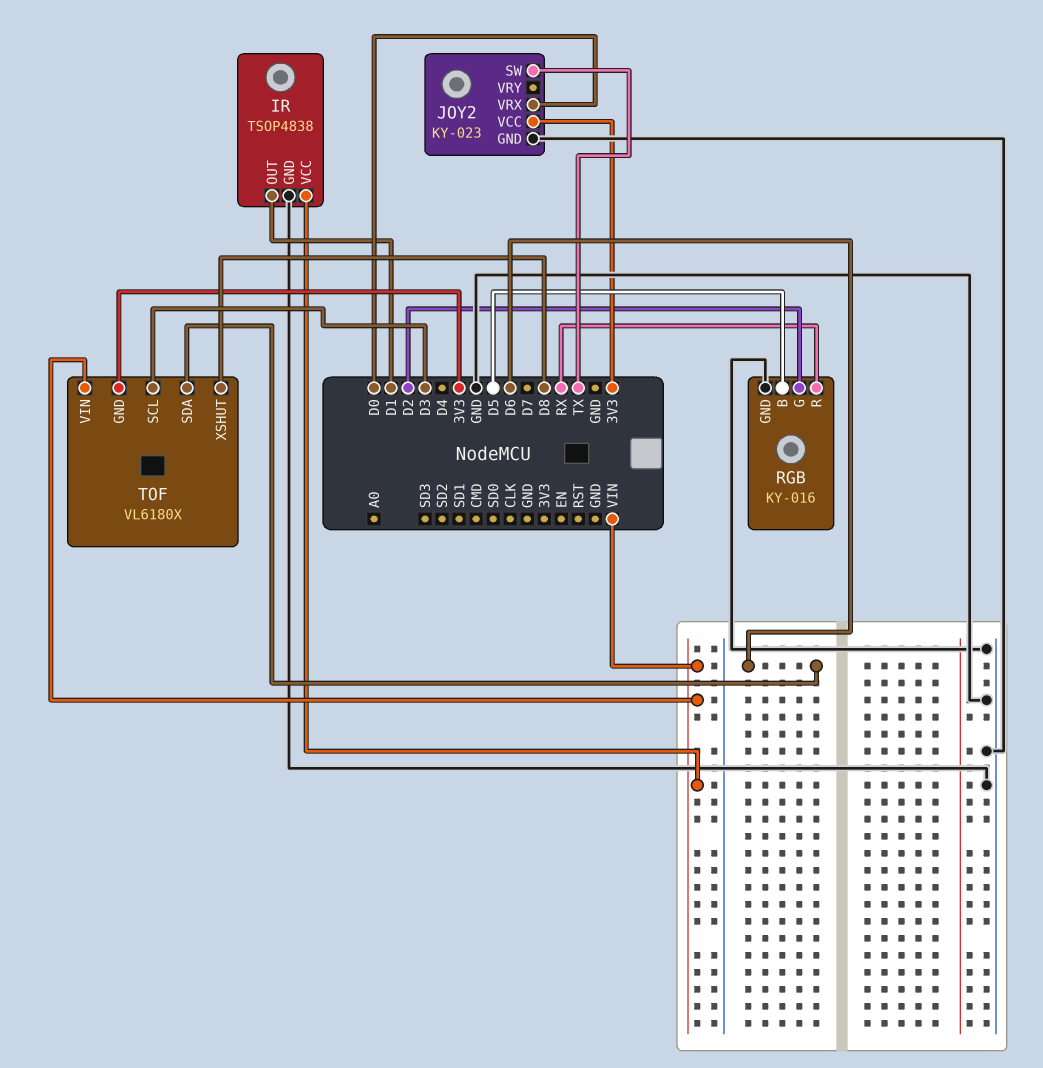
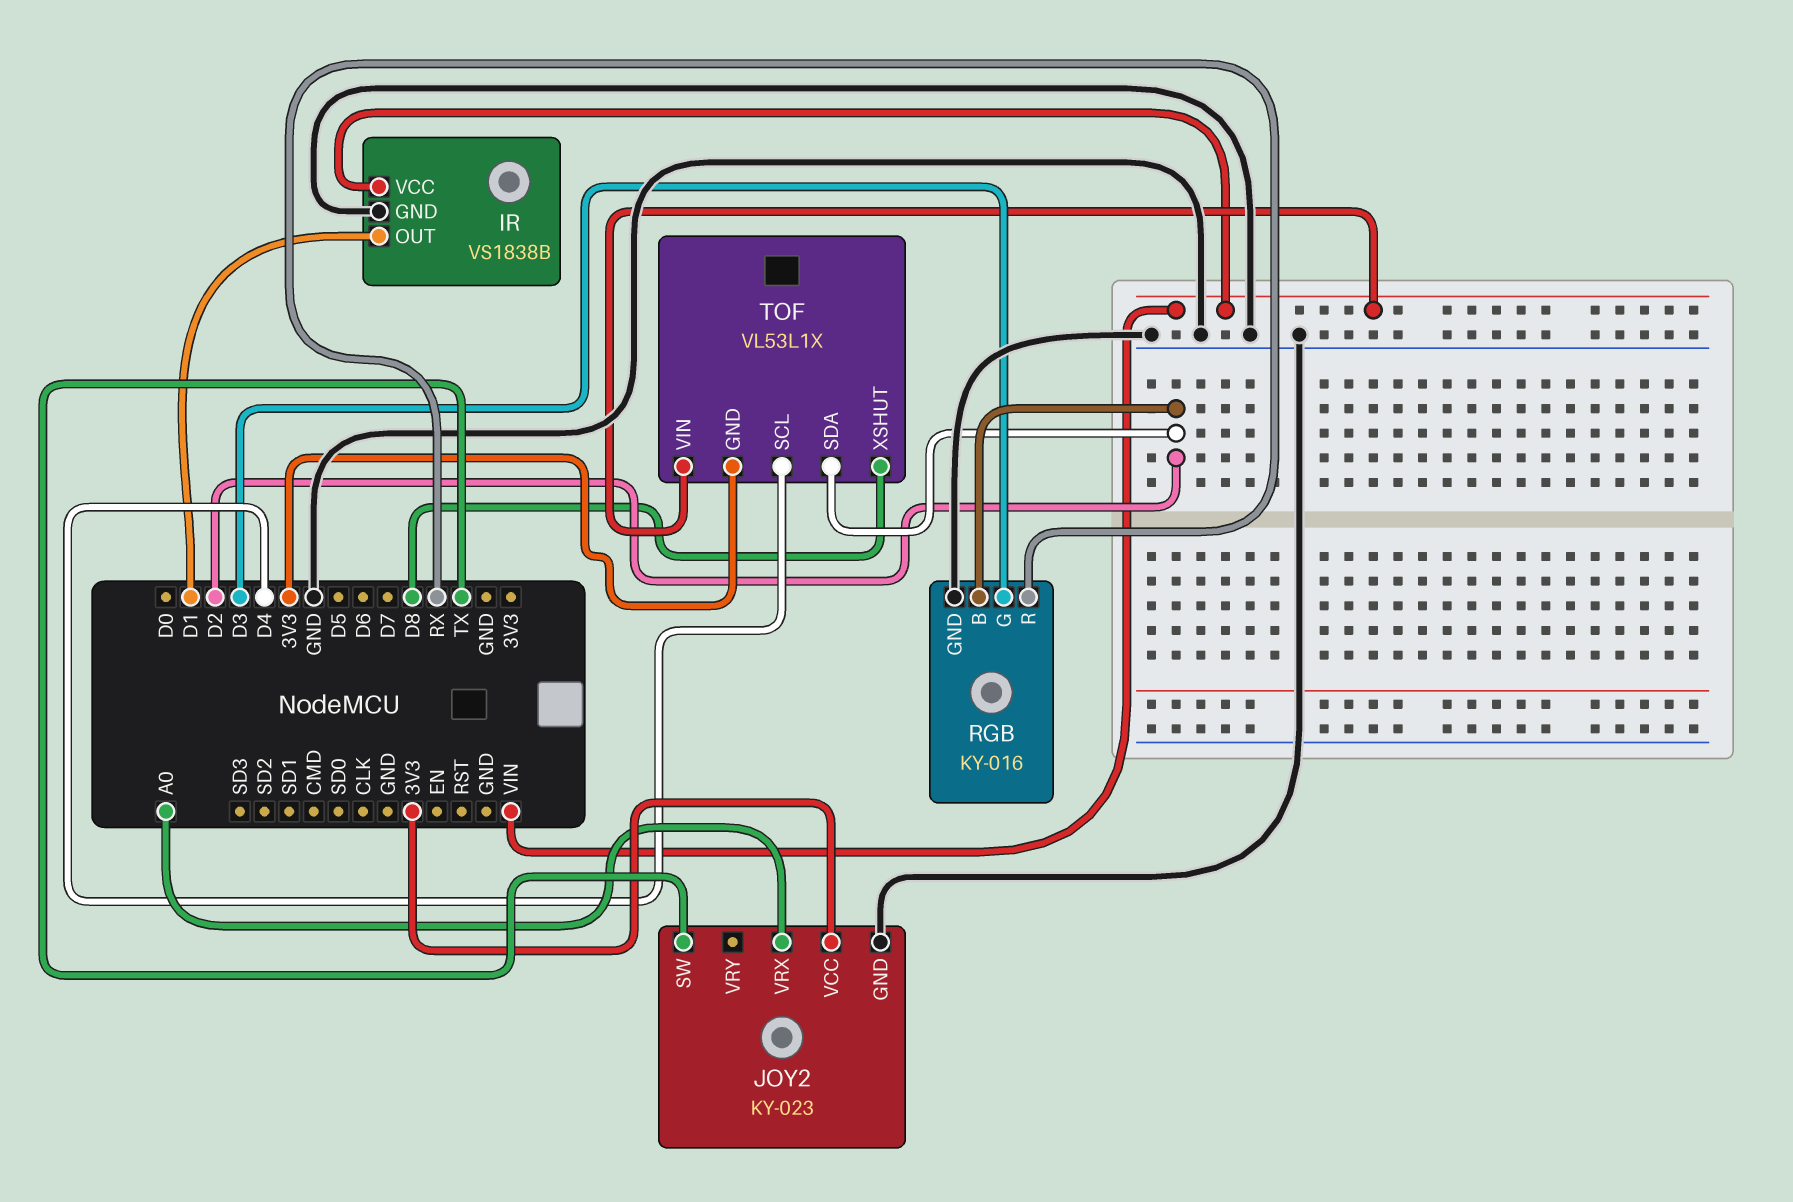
IR: TSOP4838 -> VS1838B
JOY2 pin VRX: D0 -> A0
RGB pin B: D5 -> D2
RGB pin G: D2 -> D3
TOF: VL6180X -> VL53L1X
TOF pin SCL: D3 -> D4
TOF pin SDA: D6 -> D2

